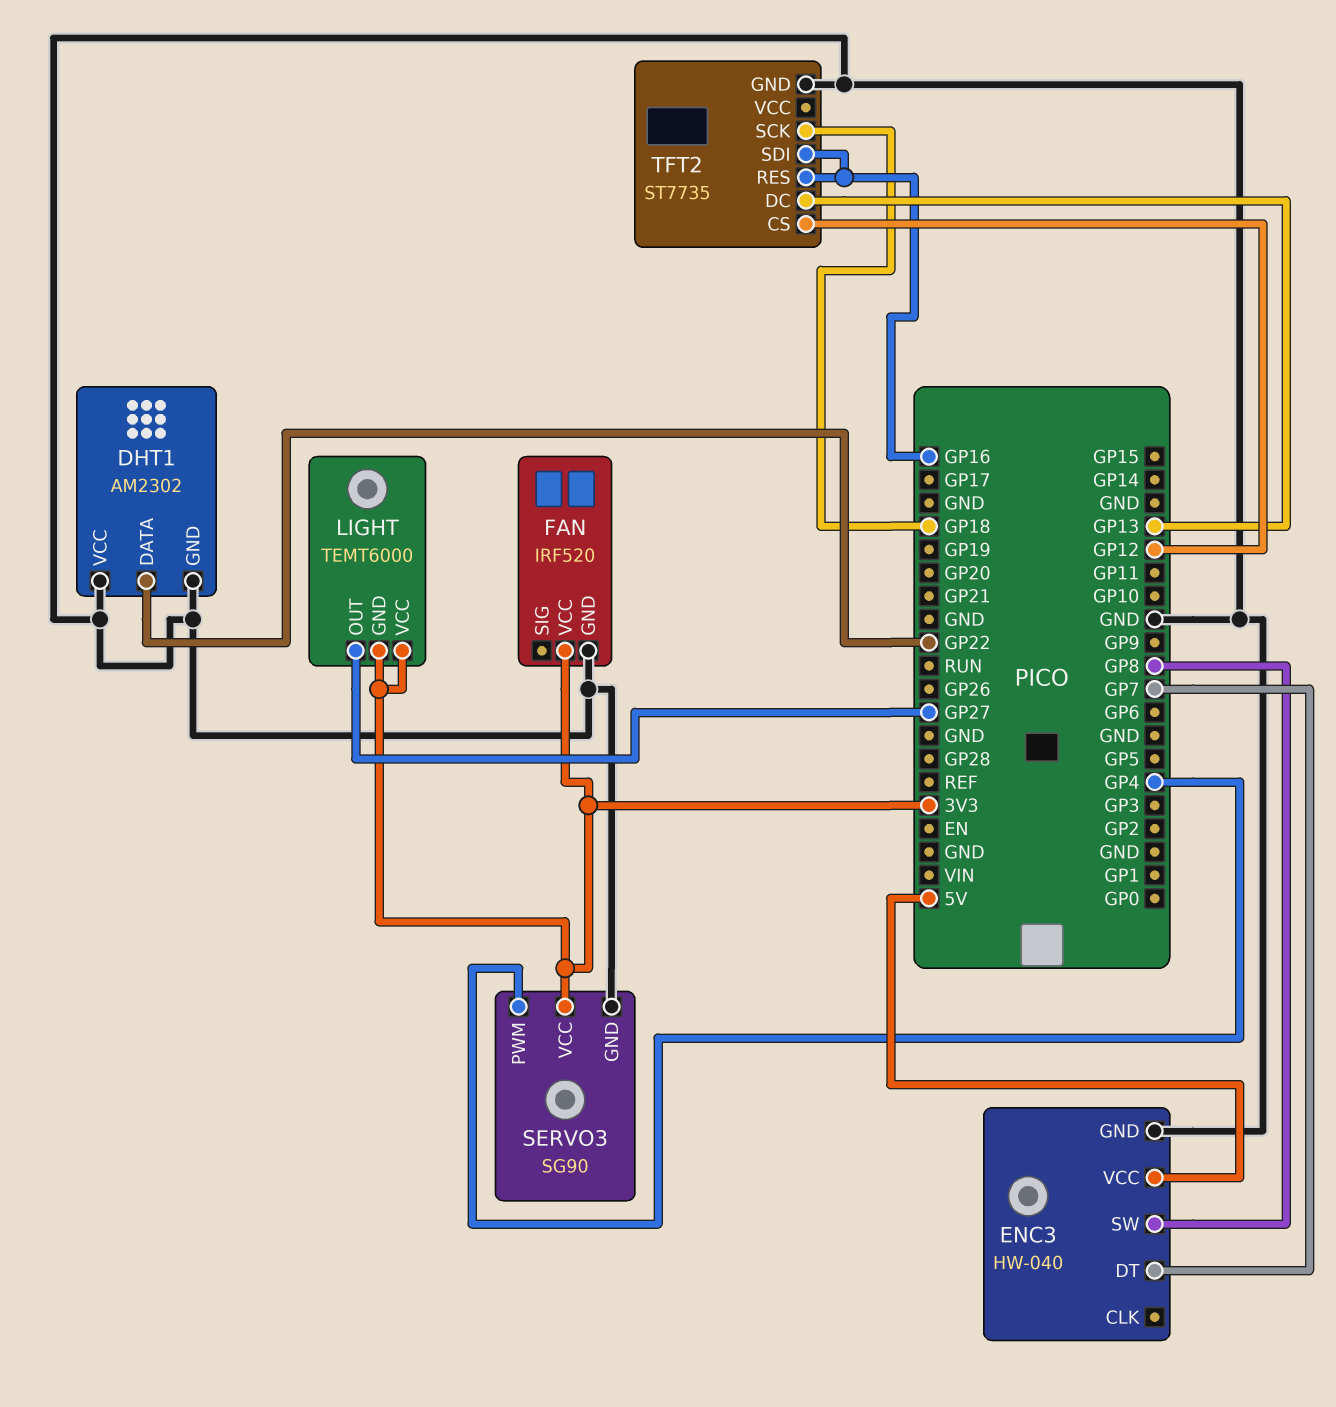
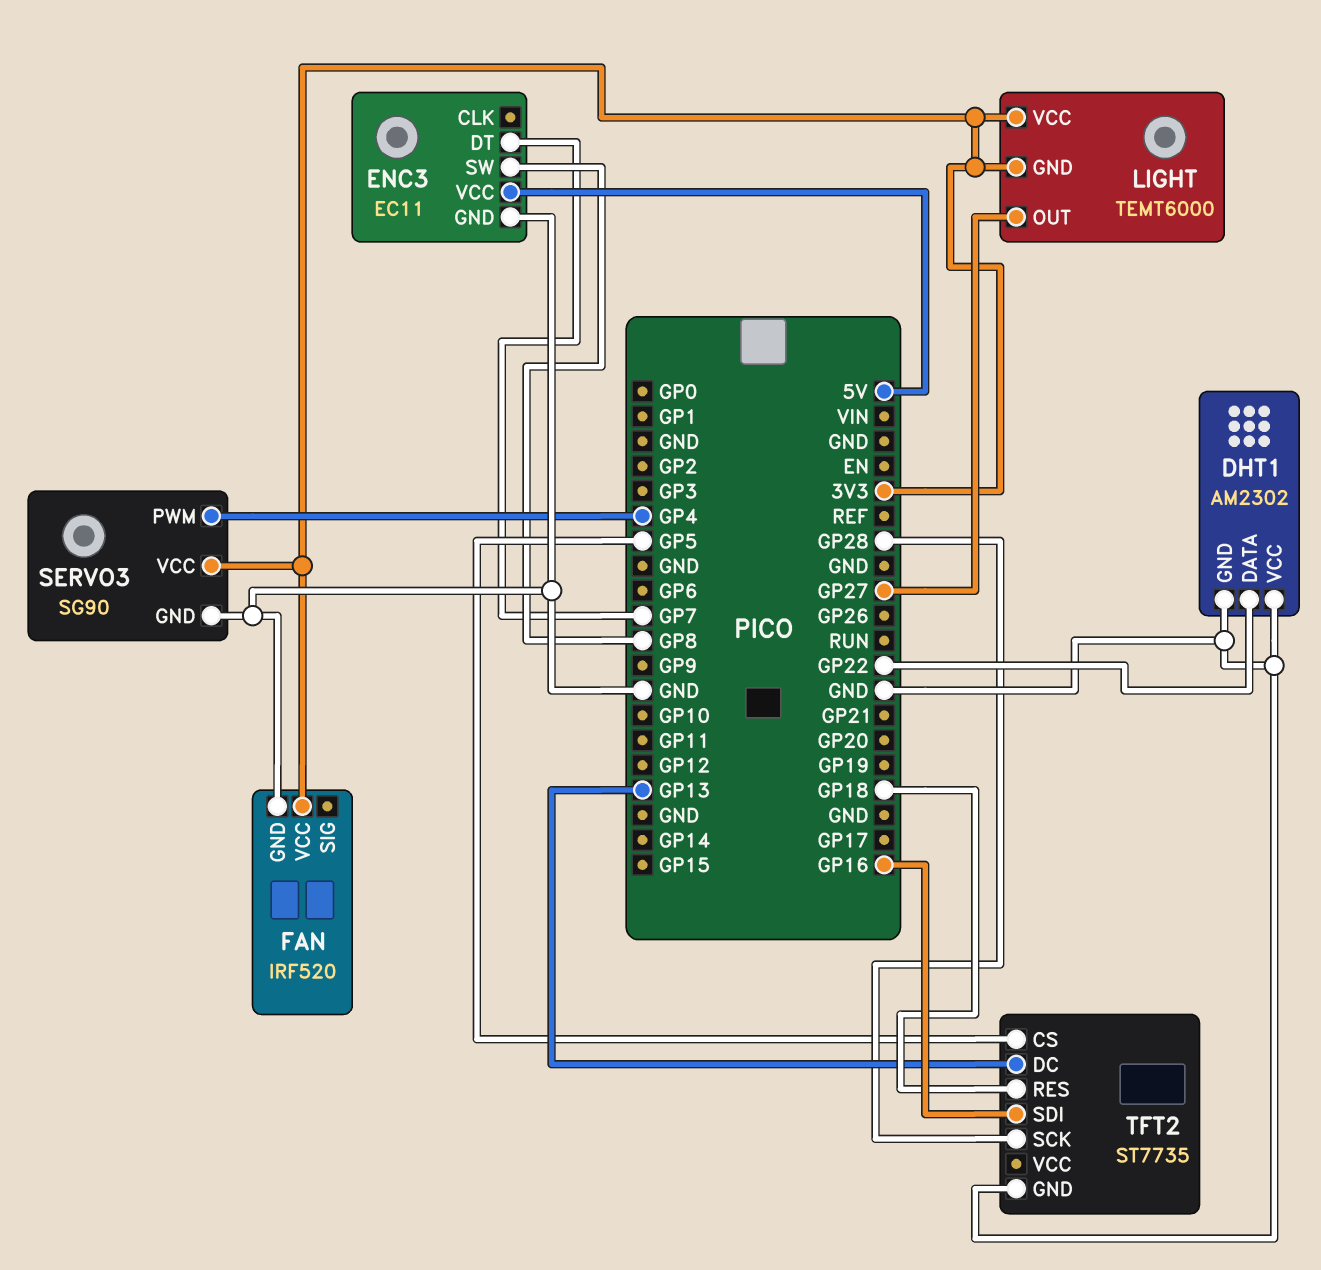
ENC3: HW-040 -> EC11
TFT2 pin CS: GP12 -> GP5
TFT2 pin RES: GP16 -> GP18
TFT2 pin SCK: GP18 -> GP28

